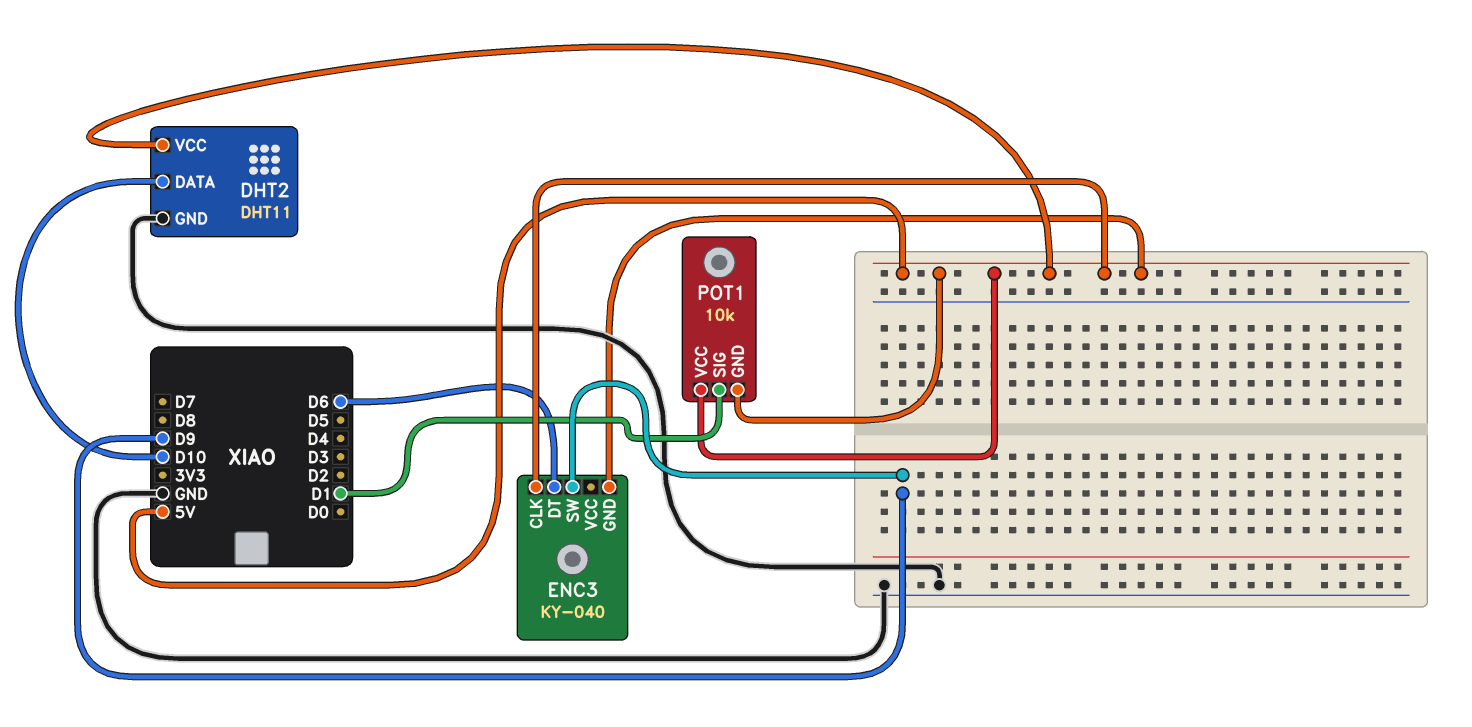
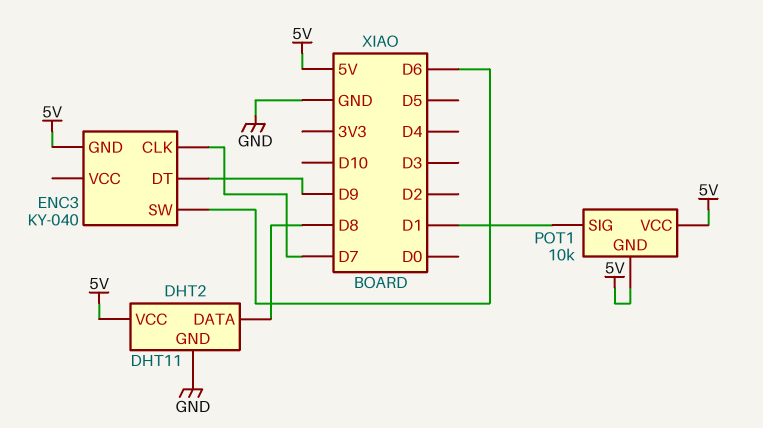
DHT2 pin DATA: D10 -> D8
ENC3 pin CLK: 5V -> D7
ENC3 pin DT: D6 -> D9
ENC3 pin SW: D9 -> D6

